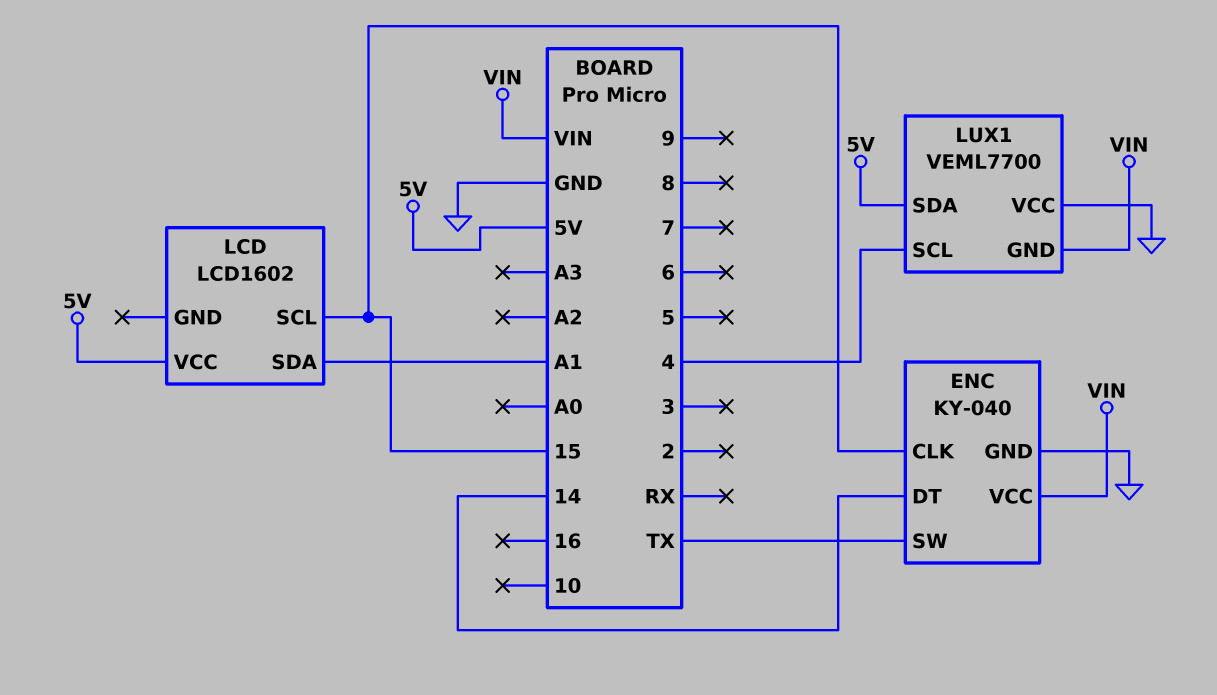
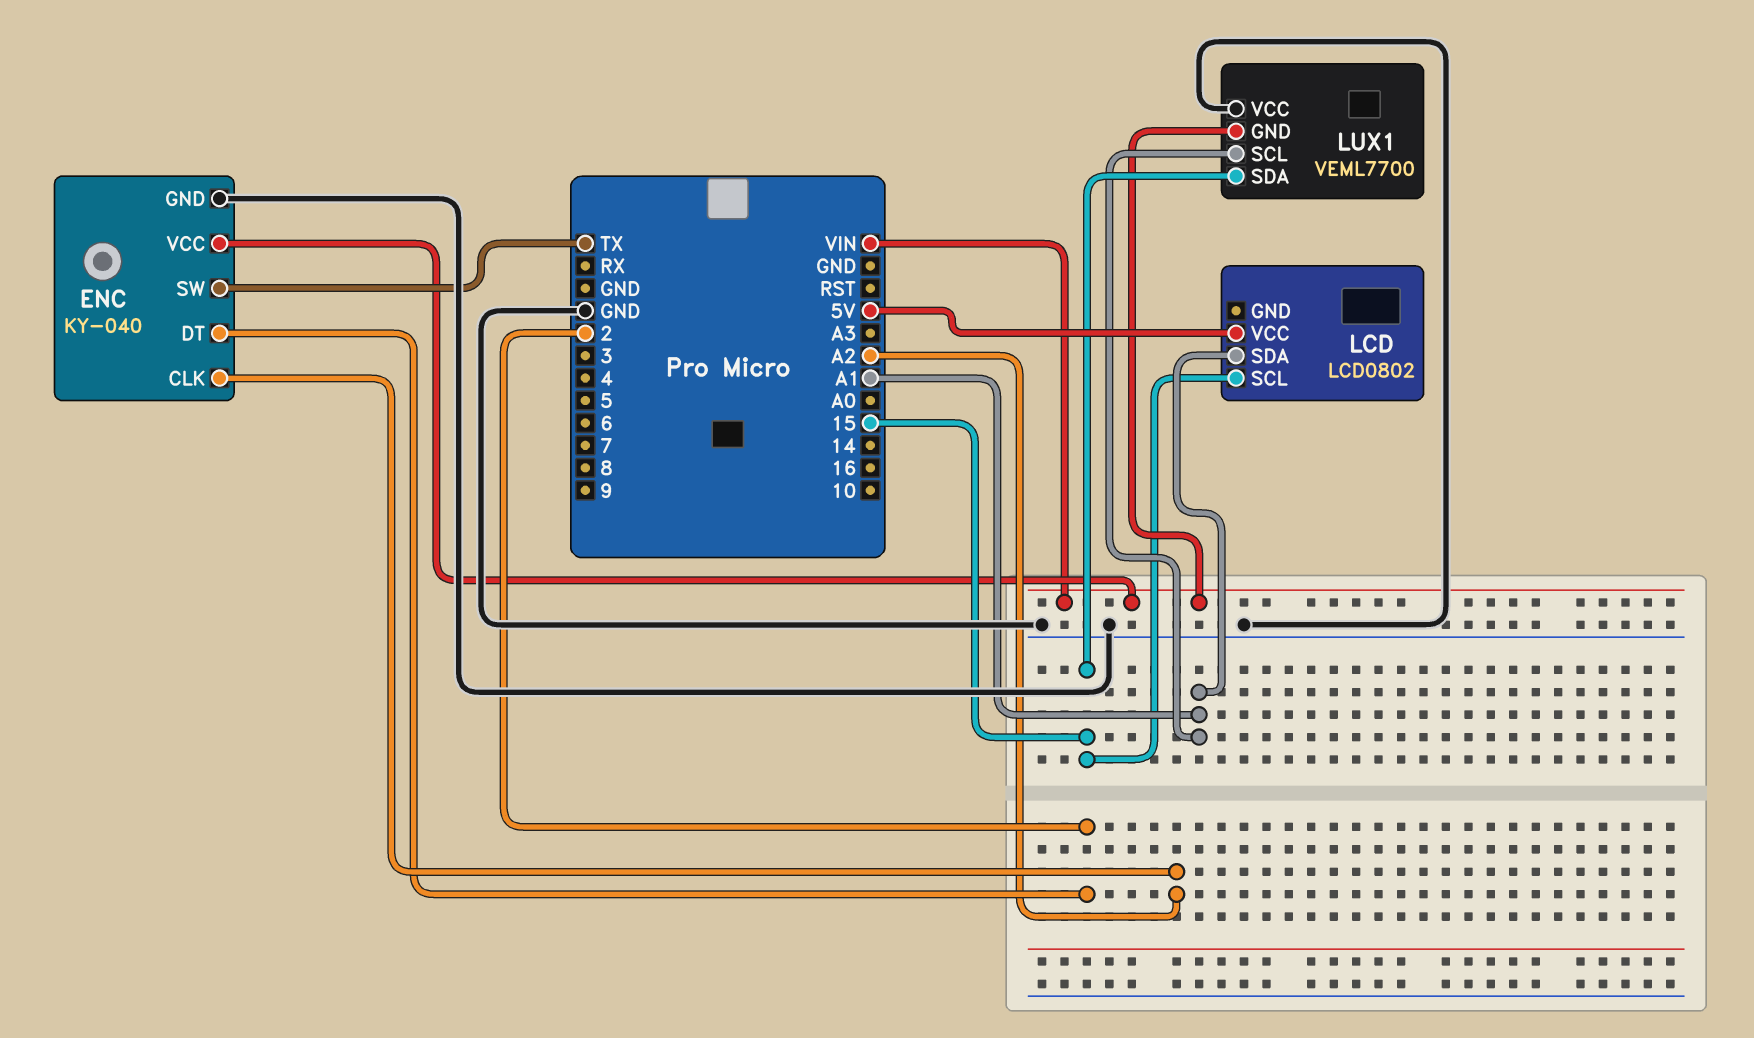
ENC pin CLK: 15 -> A2
ENC pin DT: 14 -> 2
LCD: LCD1602 -> LCD0802
LUX1 pin SCL: 4 -> A1
LUX1 pin SDA: 5V -> 15

